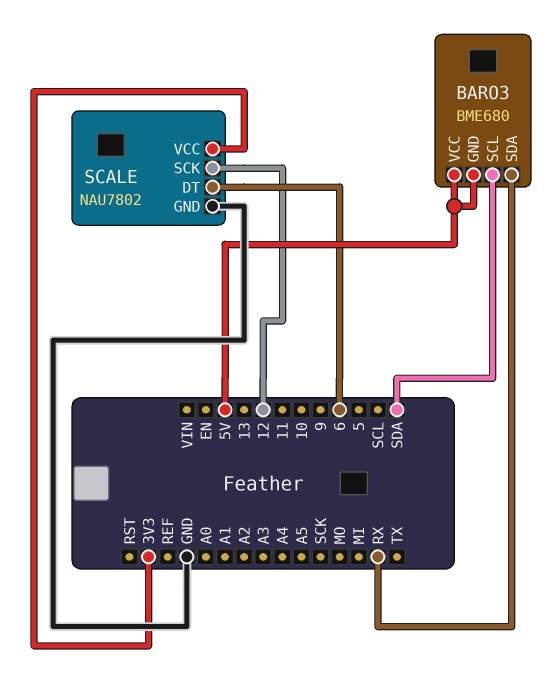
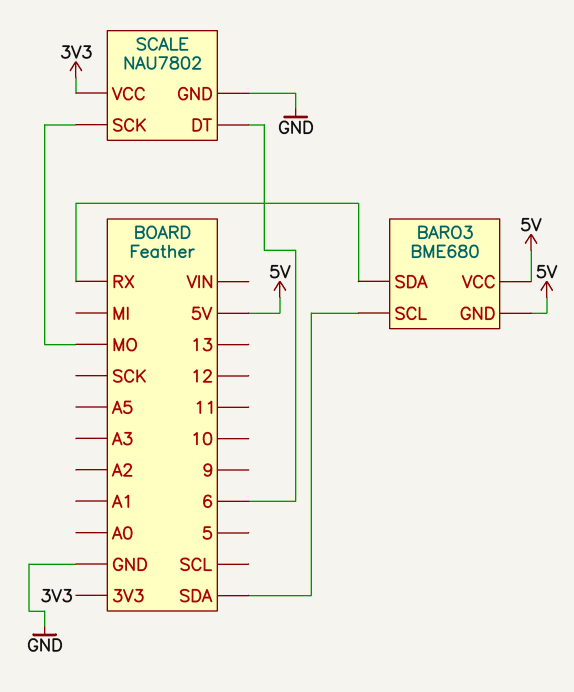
SCALE pin SCK: 12 -> MO

